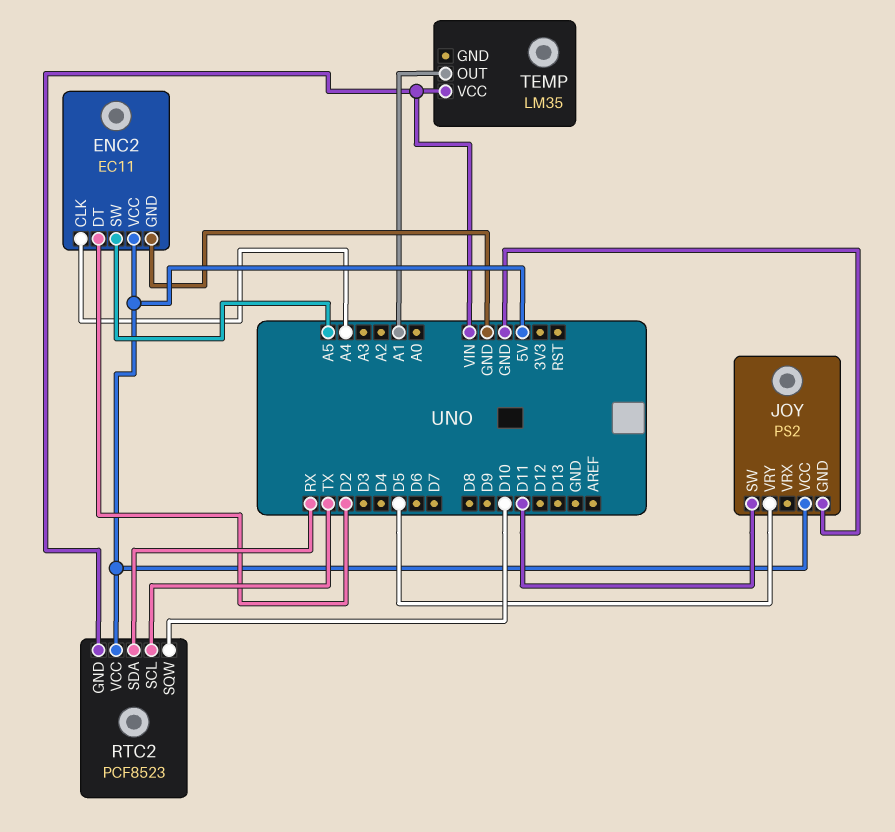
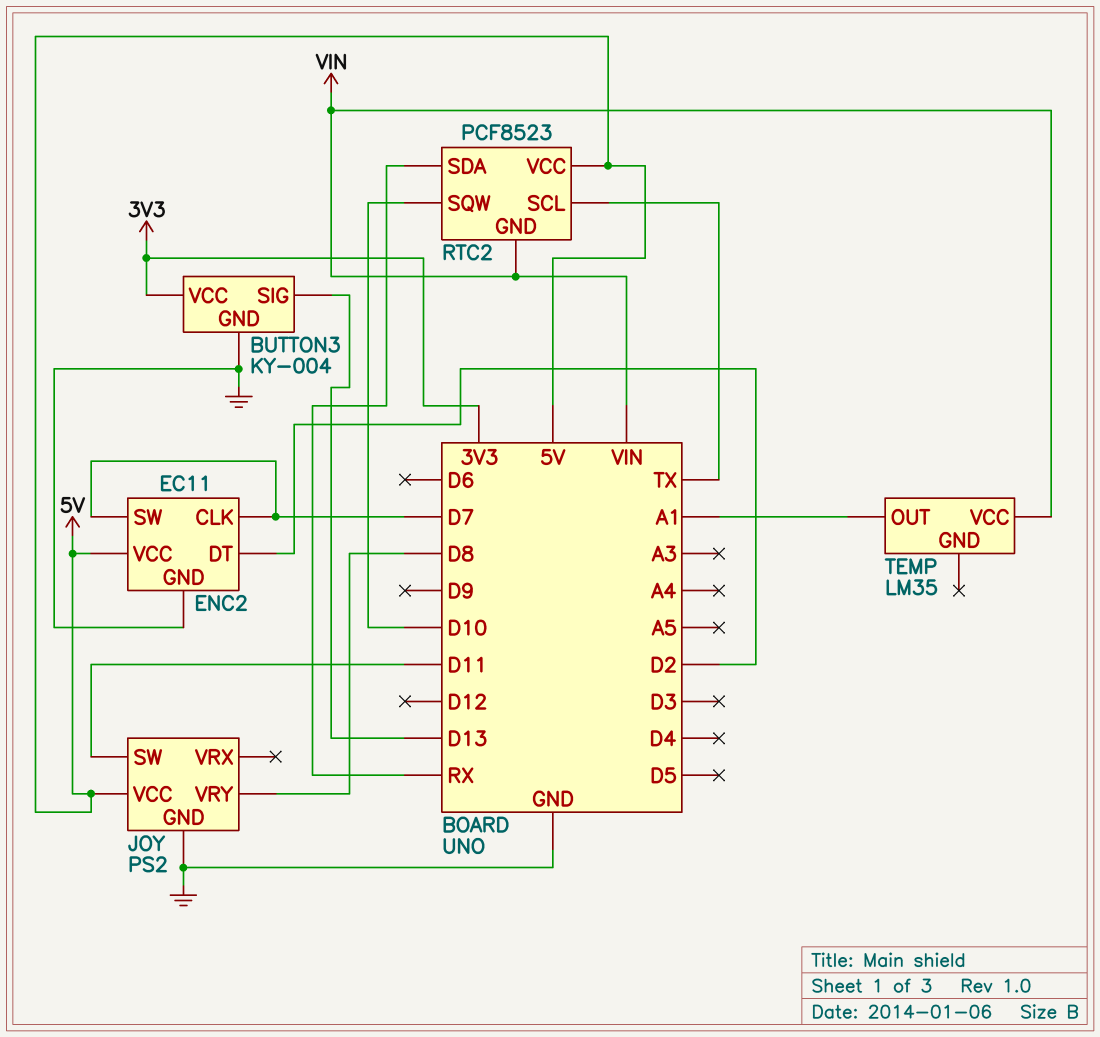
BUTTON3: none -> KY-004
BUTTON3 pin GND: none -> GND
BUTTON3 pin SIG: none -> D13
BUTTON3 pin VCC: none -> 3V3
ENC2 pin CLK: A4 -> D7
ENC2 pin SW: A5 -> D7
JOY pin VRY: D5 -> D8

